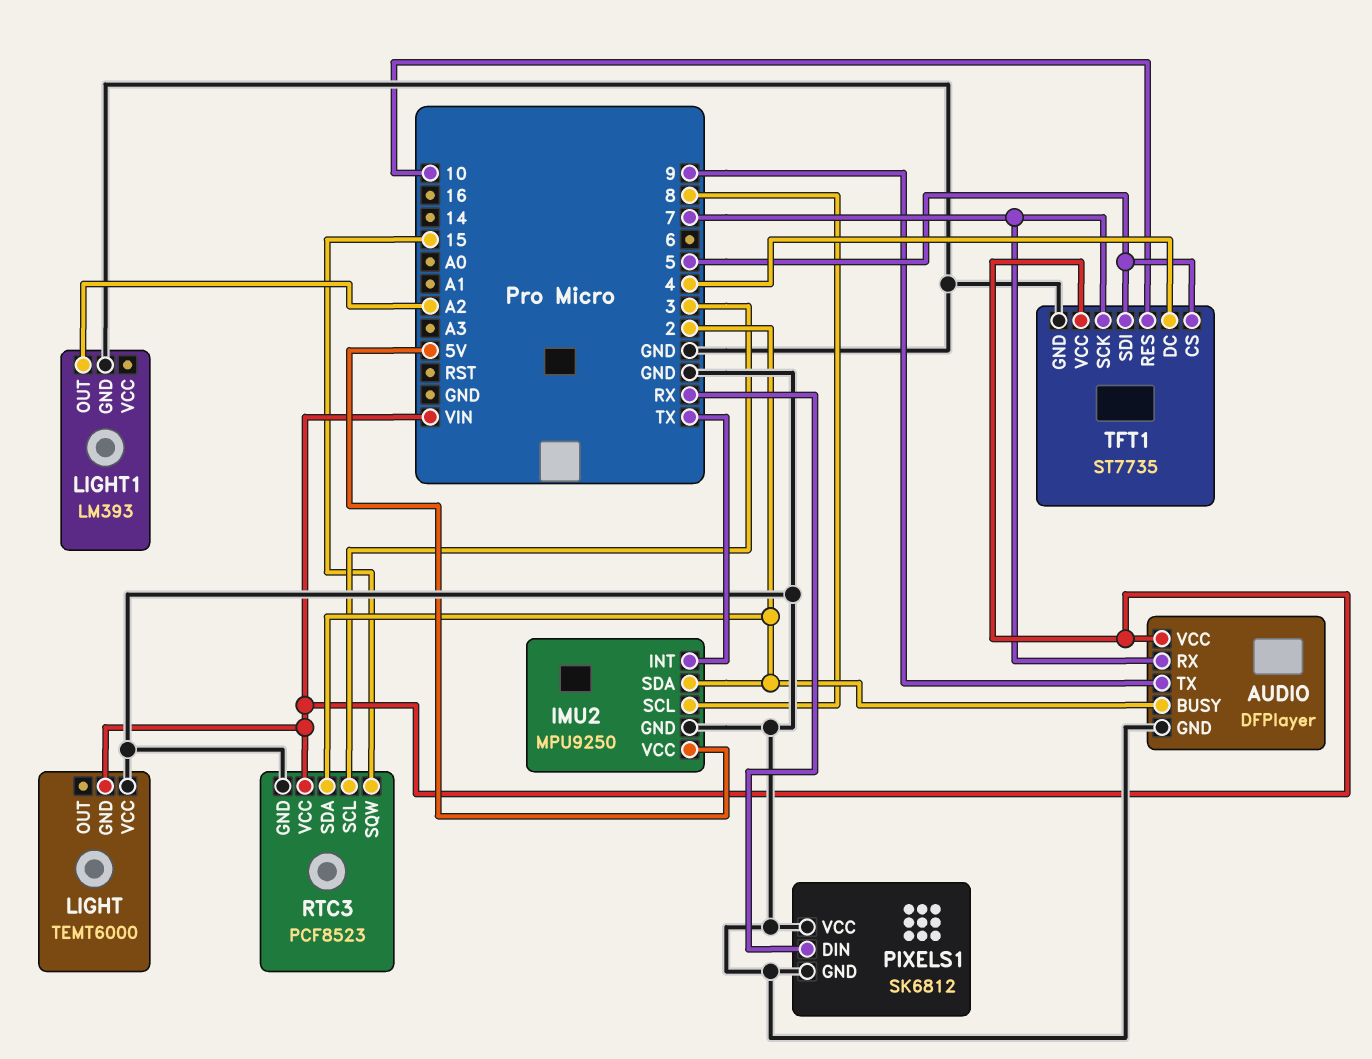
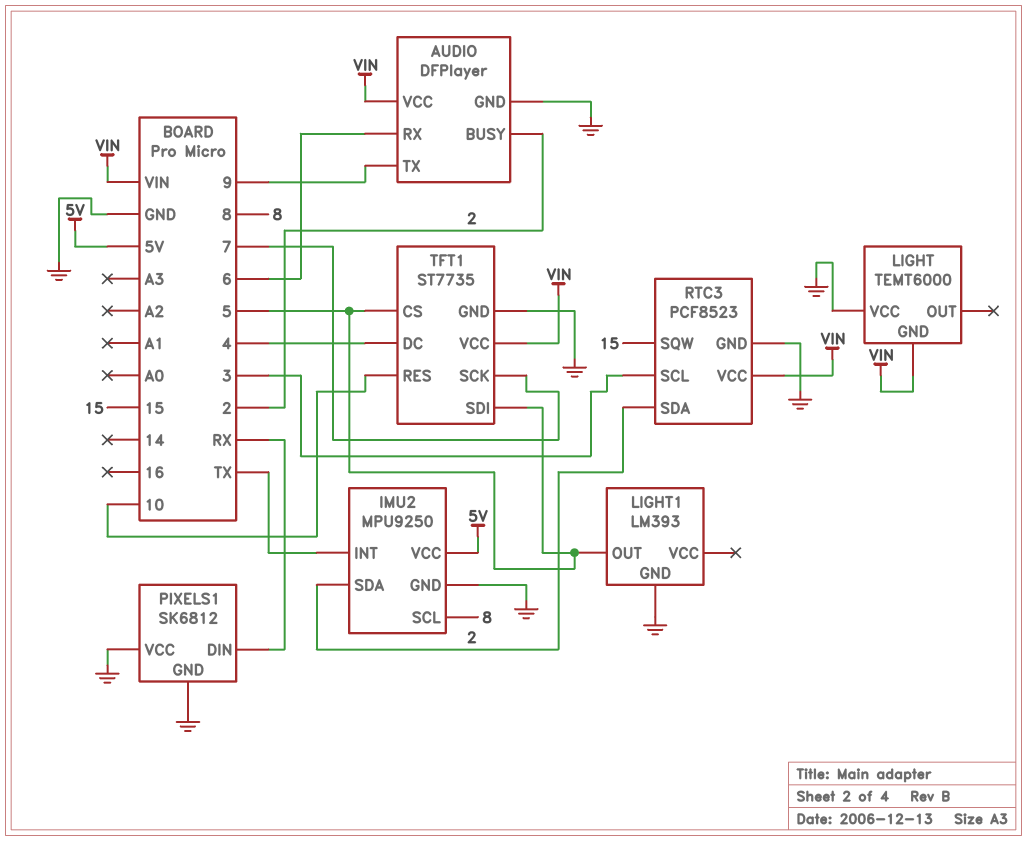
AUDIO pin RX: 7 -> 6
LIGHT1 pin OUT: A2 -> 5

